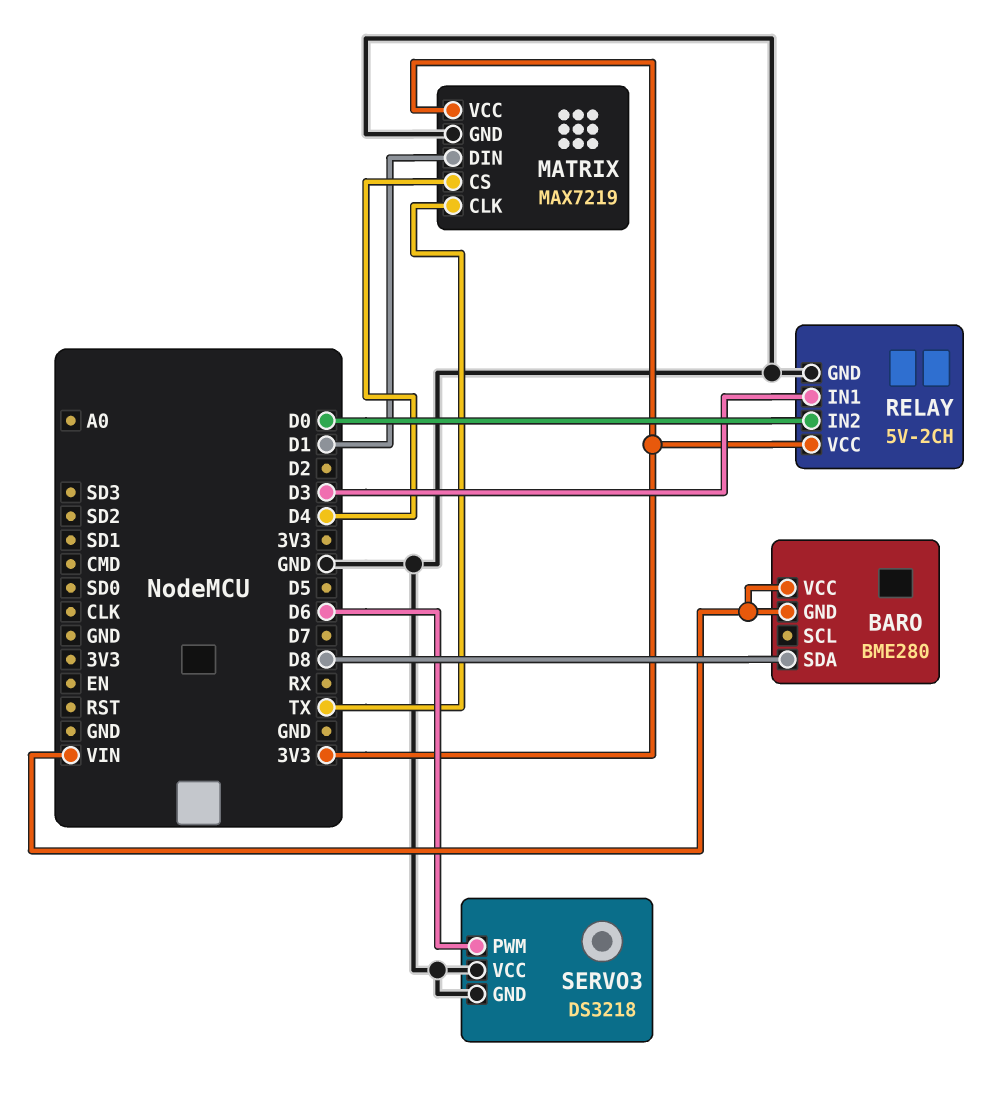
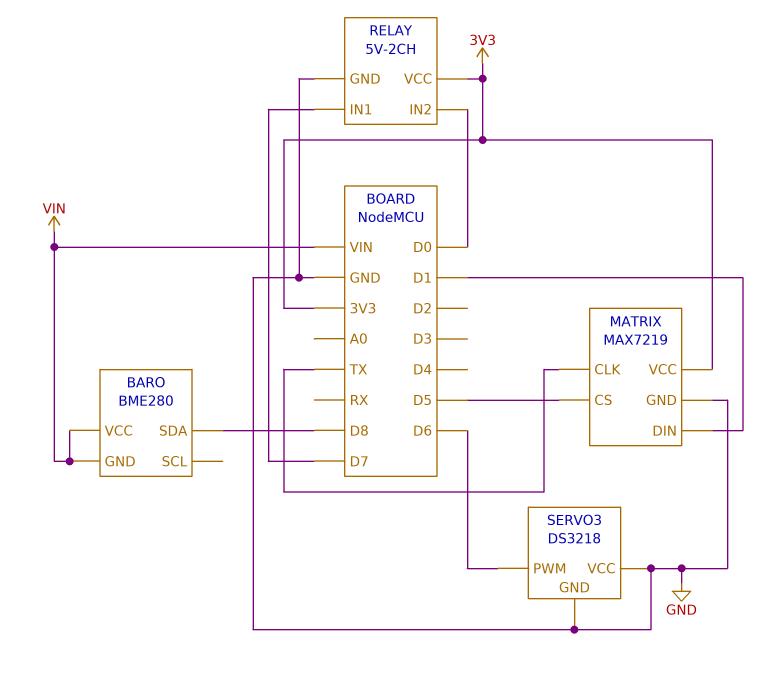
MATRIX pin CS: D4 -> D5
RELAY pin IN1: D3 -> D7

